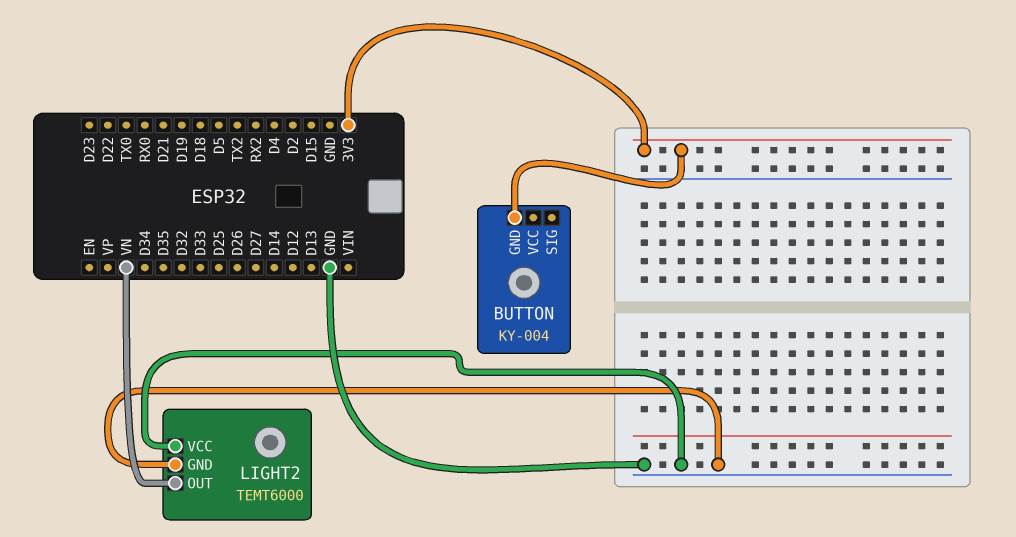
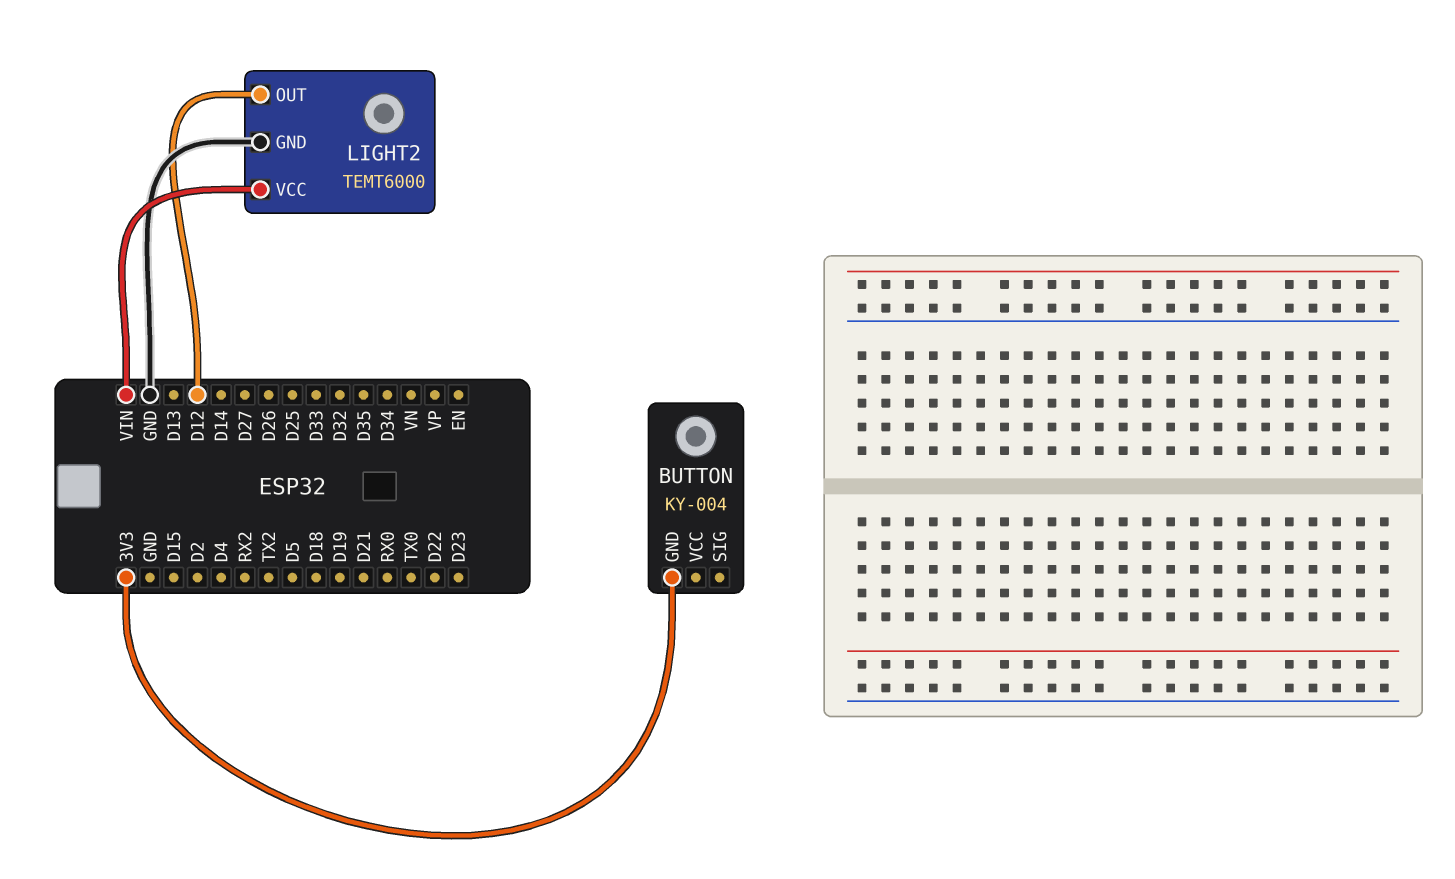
LIGHT2 pin OUT: VN -> D12
LIGHT2 pin VCC: GND -> VIN

